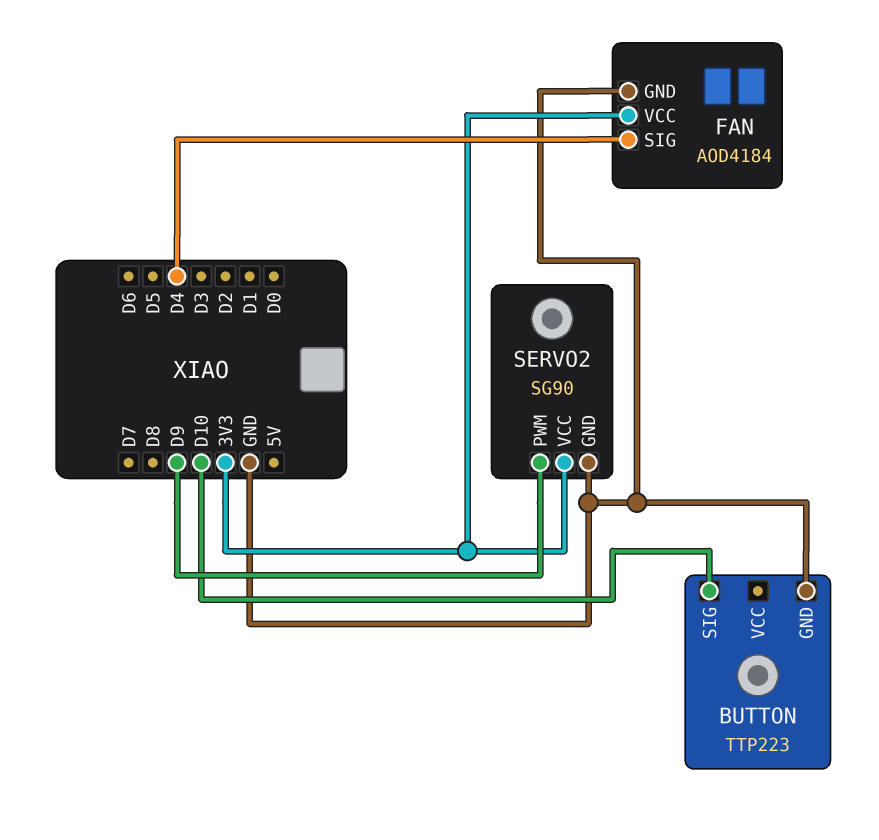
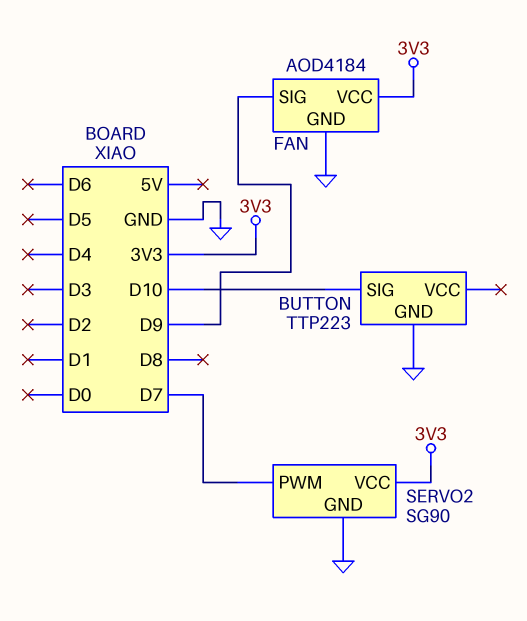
FAN pin SIG: D4 -> D9
SERVO2 pin PWM: D9 -> D7

